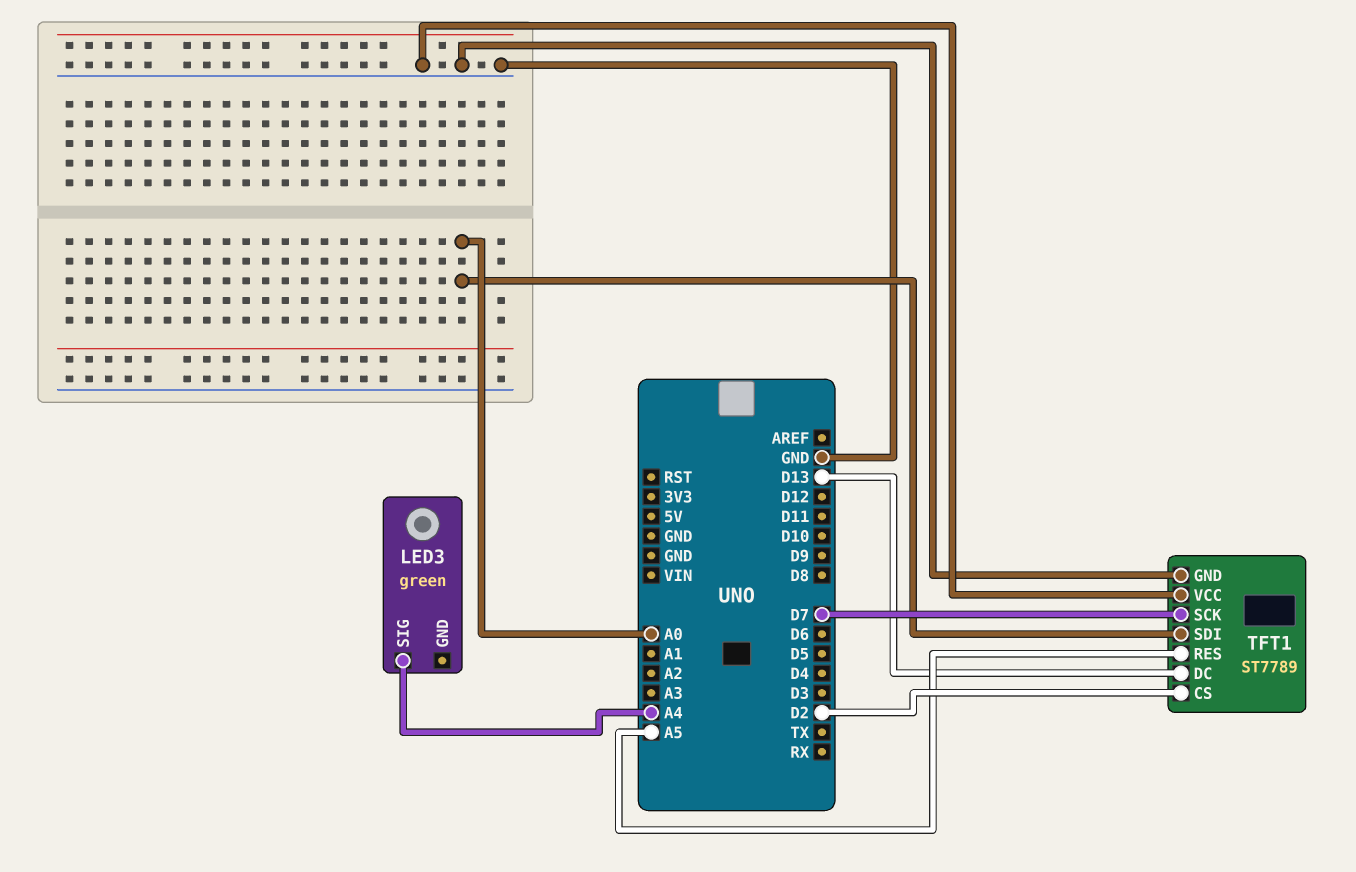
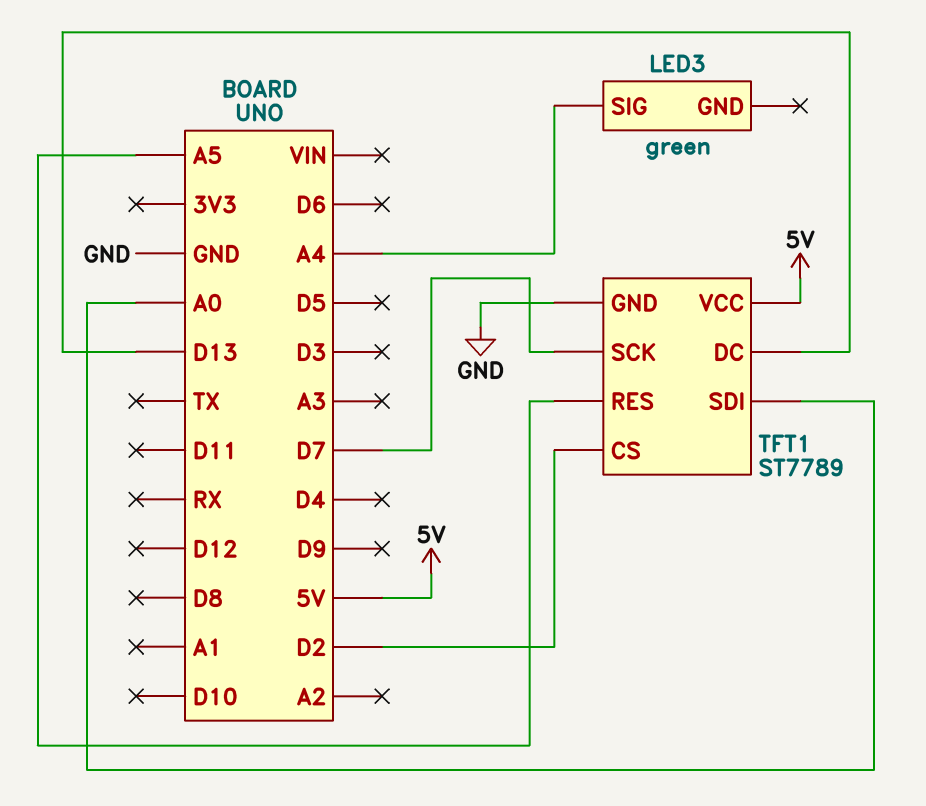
TFT1 pin VCC: GND -> 5V

